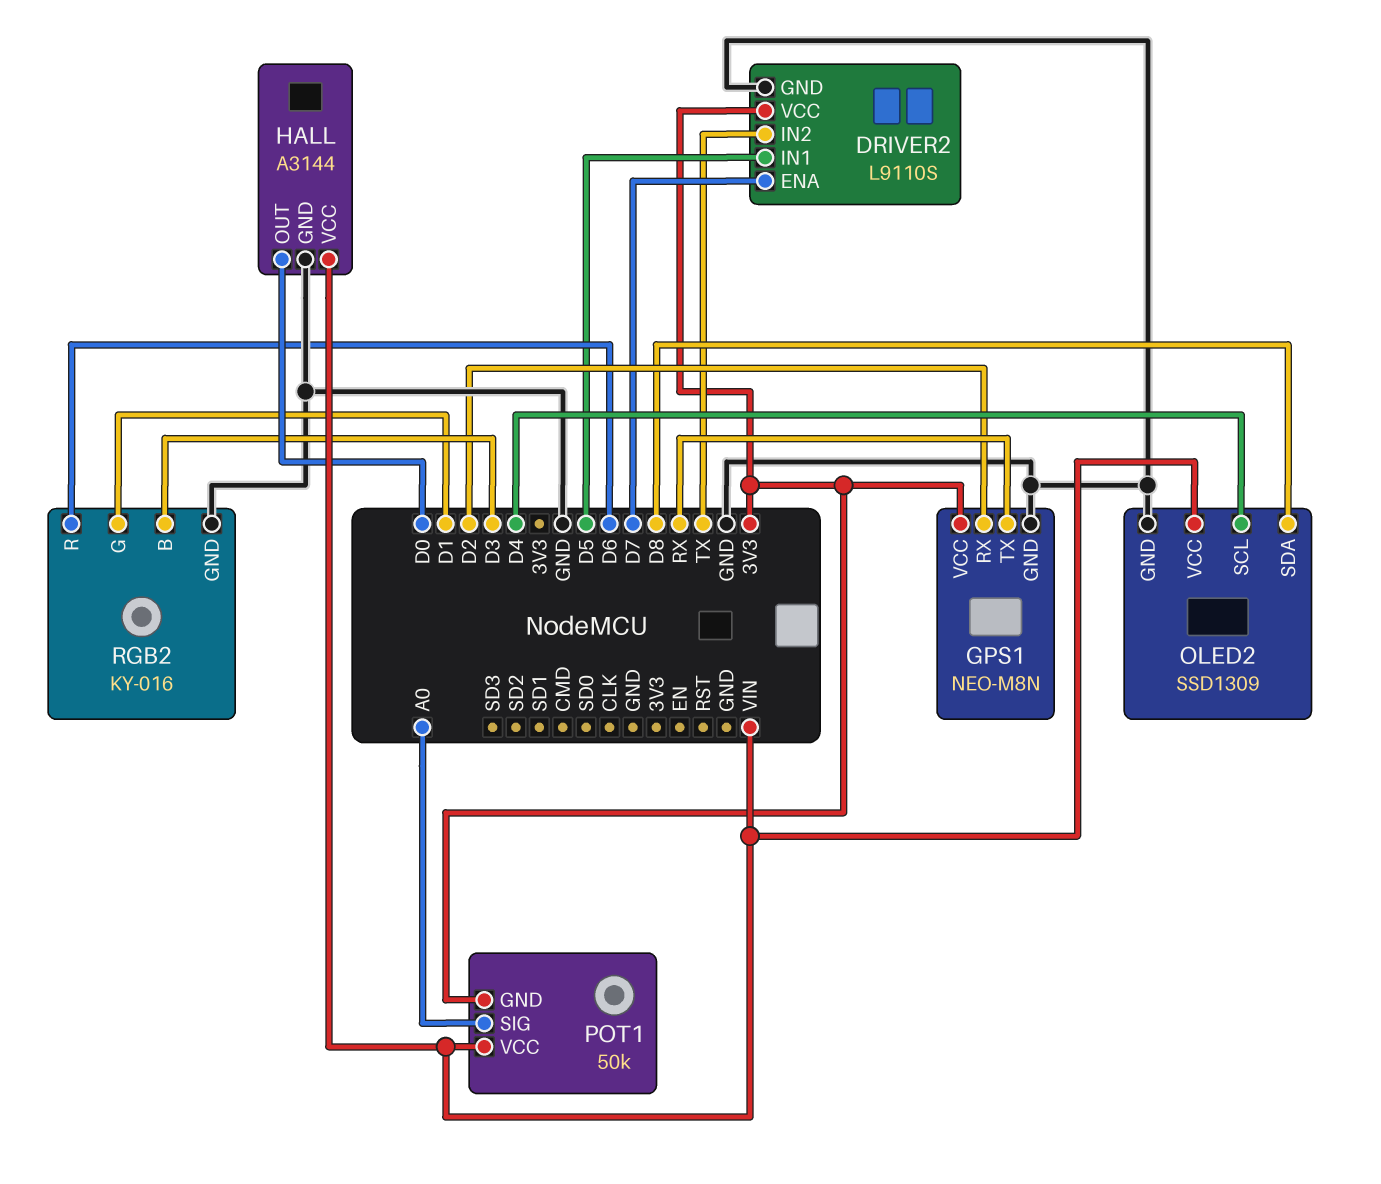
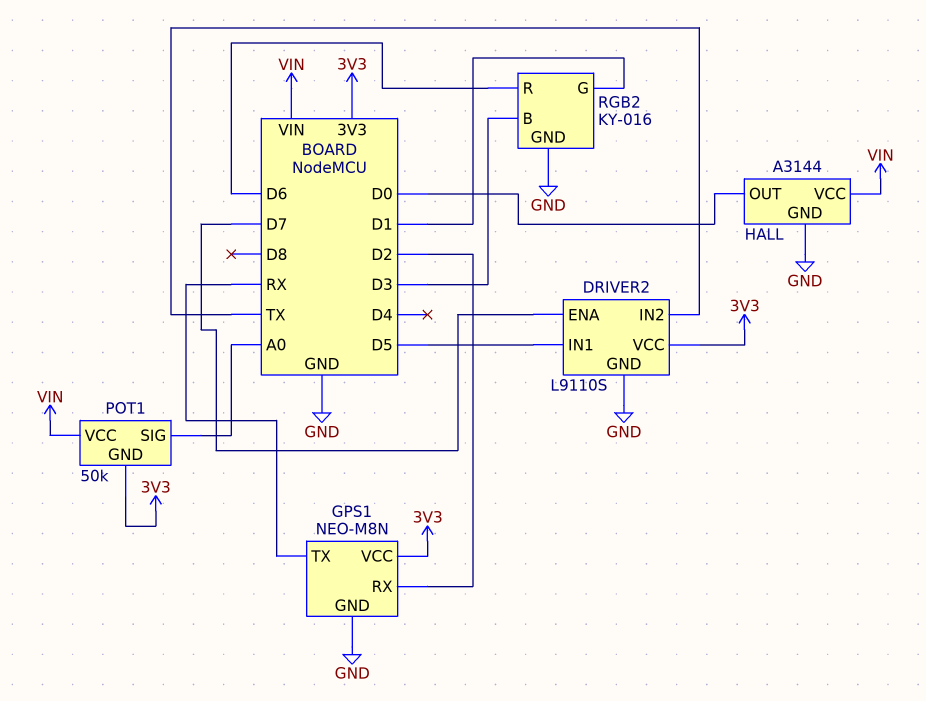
OLED2: SSD1309 -> none
OLED2 pin GND: GND -> none
OLED2 pin SCL: D4 -> none
OLED2 pin SDA: D8 -> none
OLED2 pin VCC: VIN -> none

